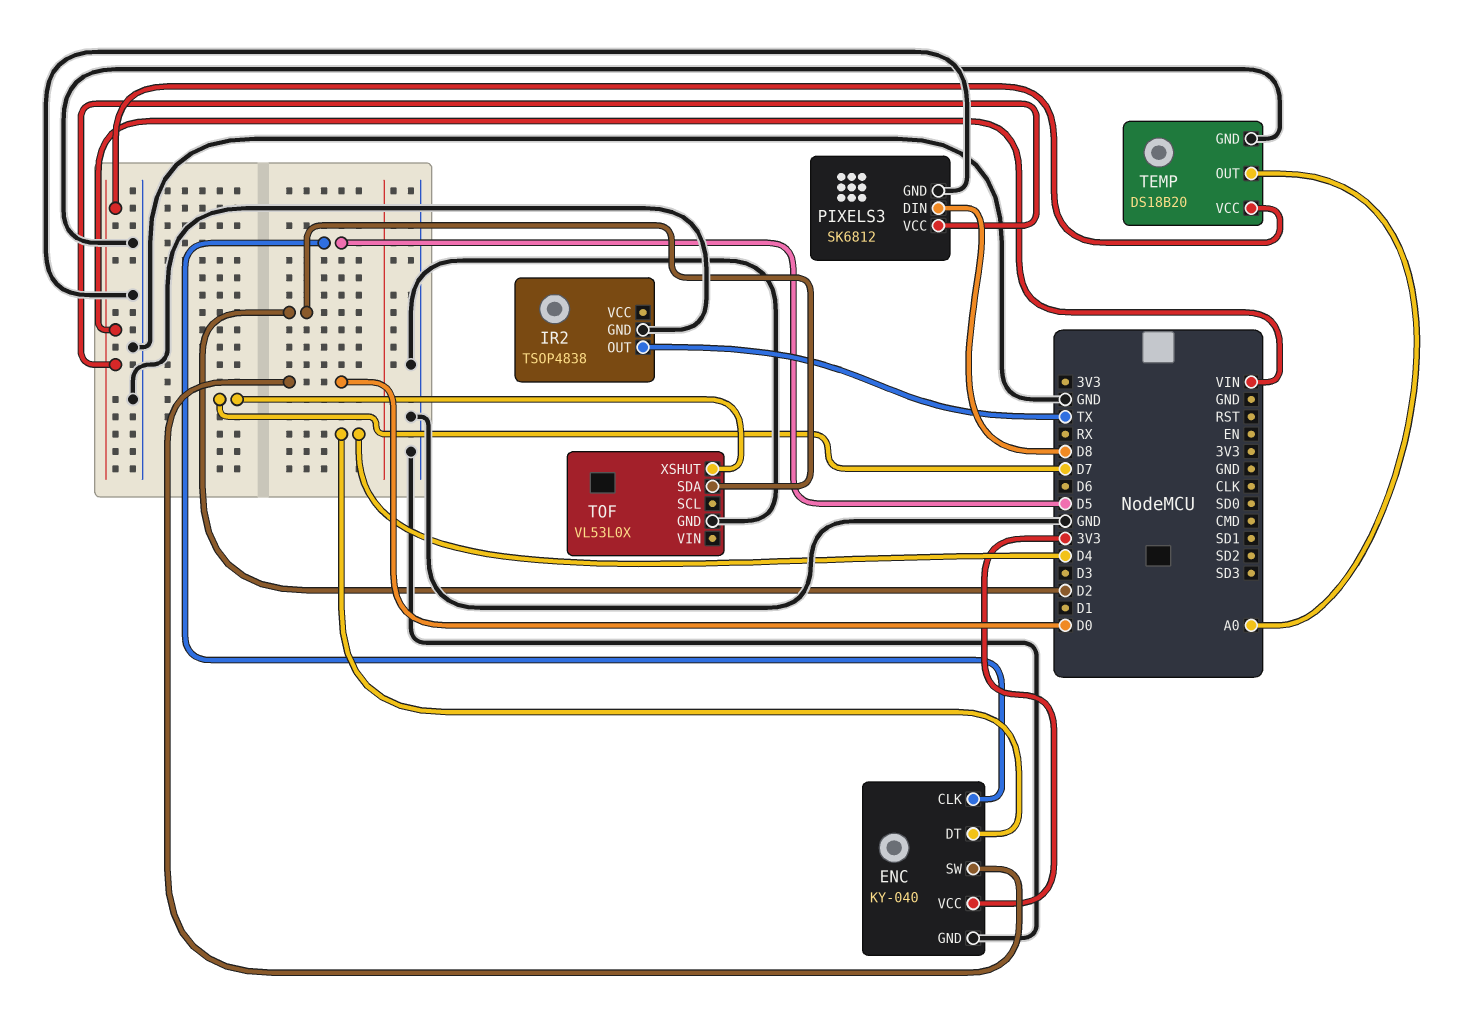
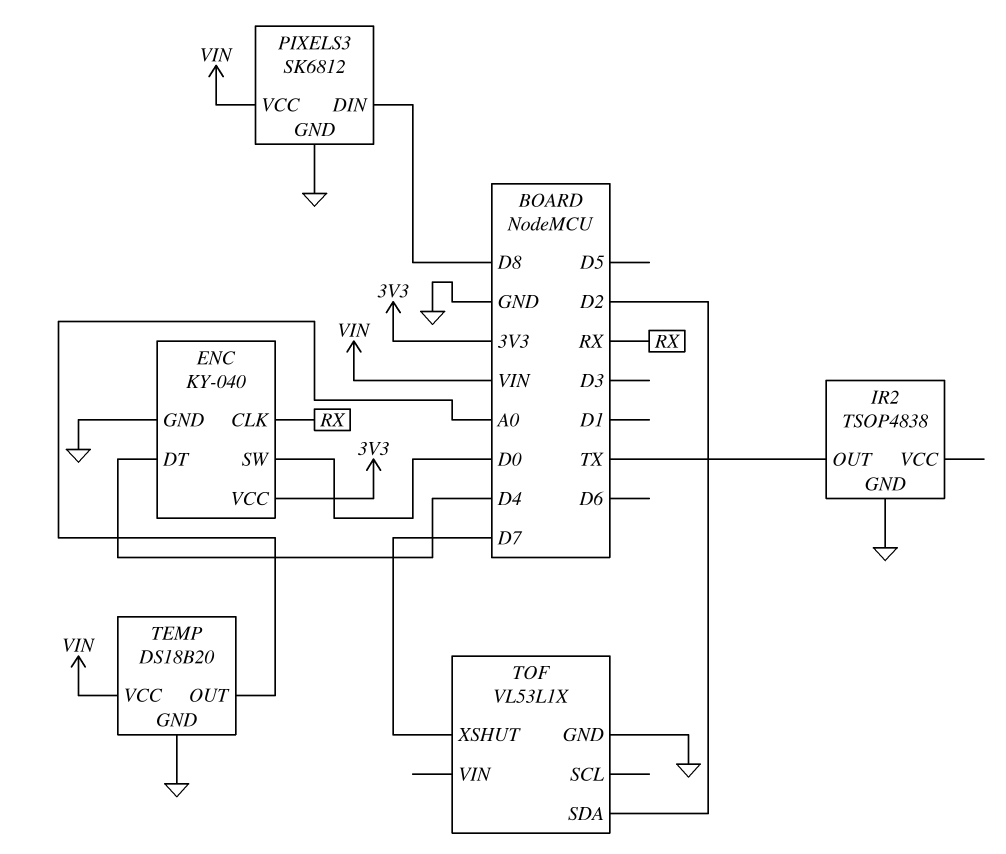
ENC pin CLK: D5 -> RX
TOF: VL53L0X -> VL53L1X

